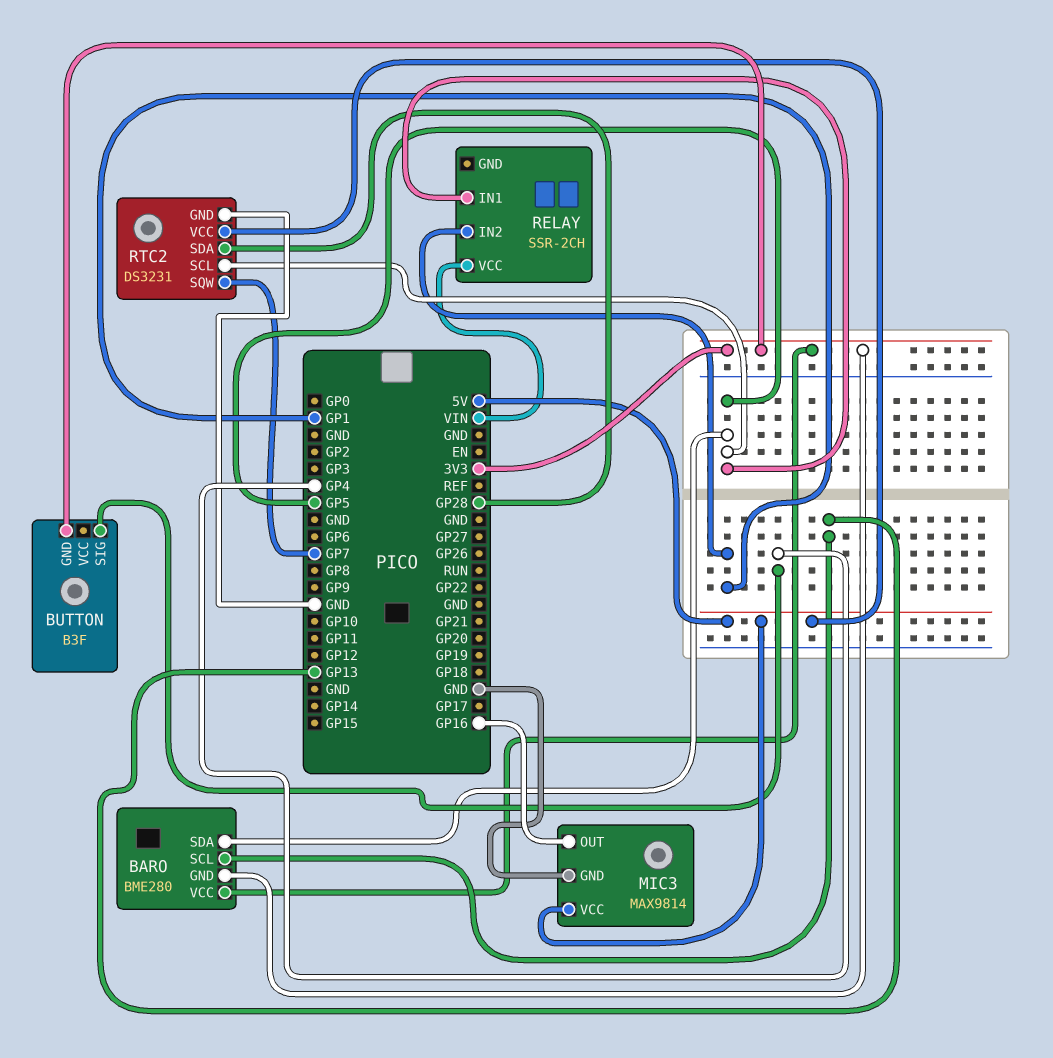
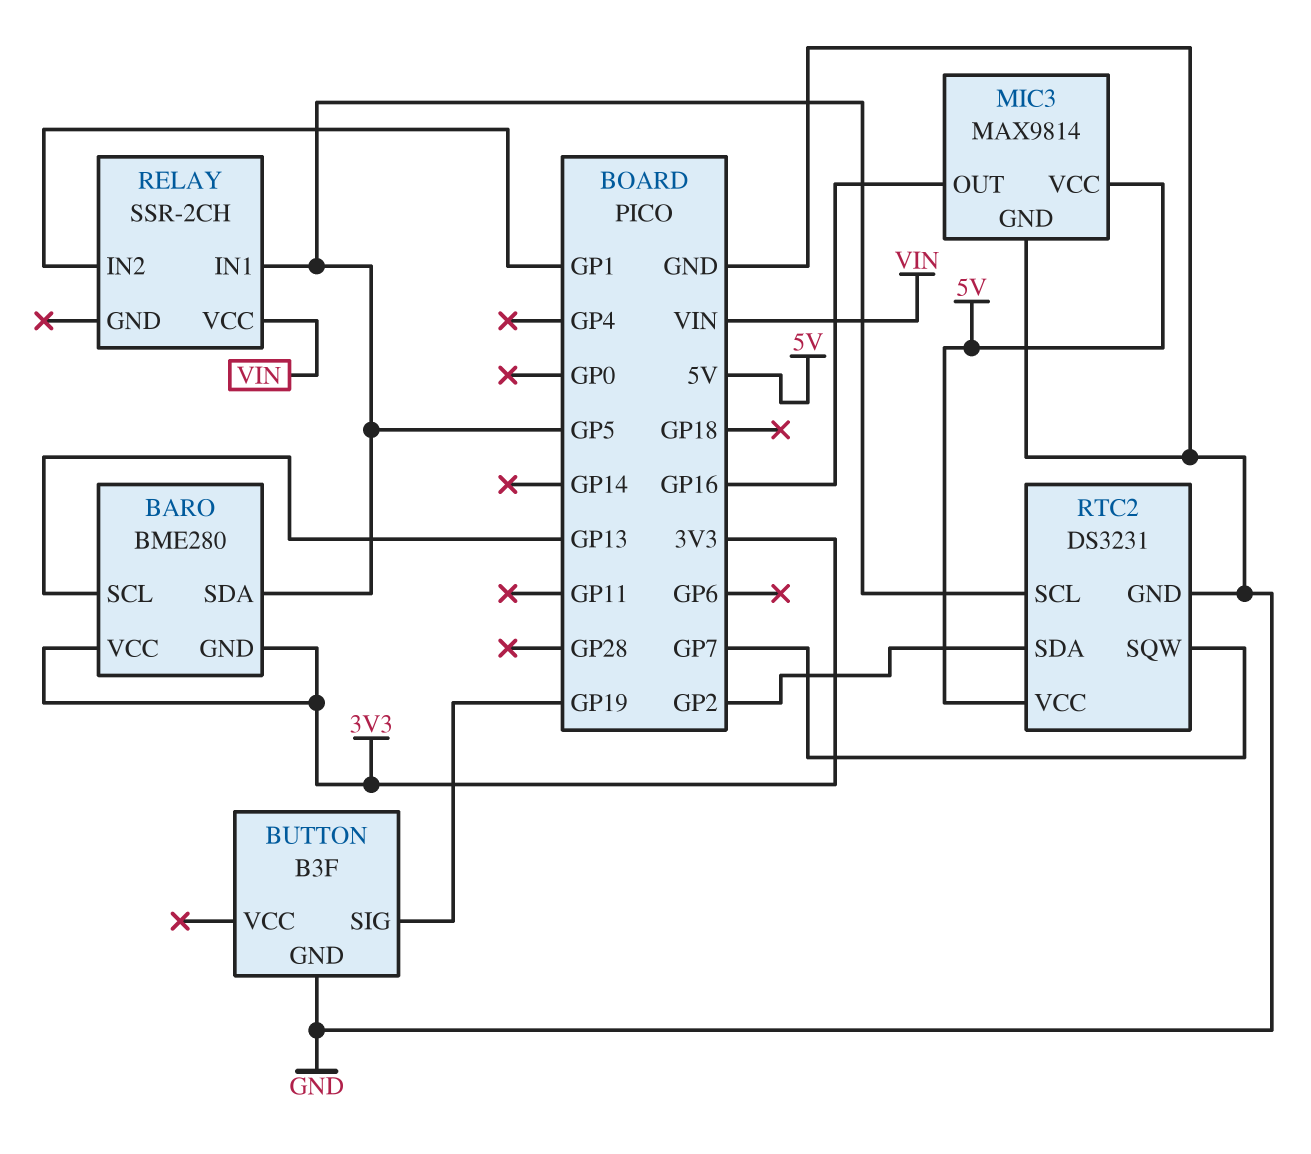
BUTTON pin GND: 3V3 -> GND
BUTTON pin SIG: GP4 -> GP19
RTC2 pin SDA: GP28 -> GP2

